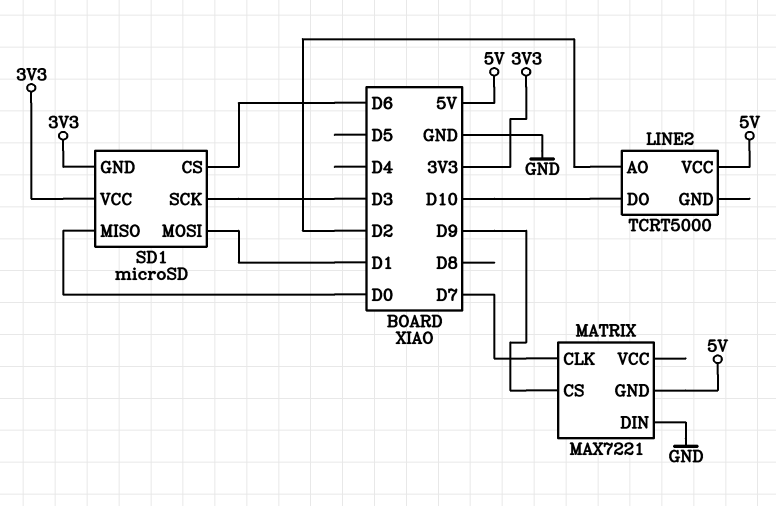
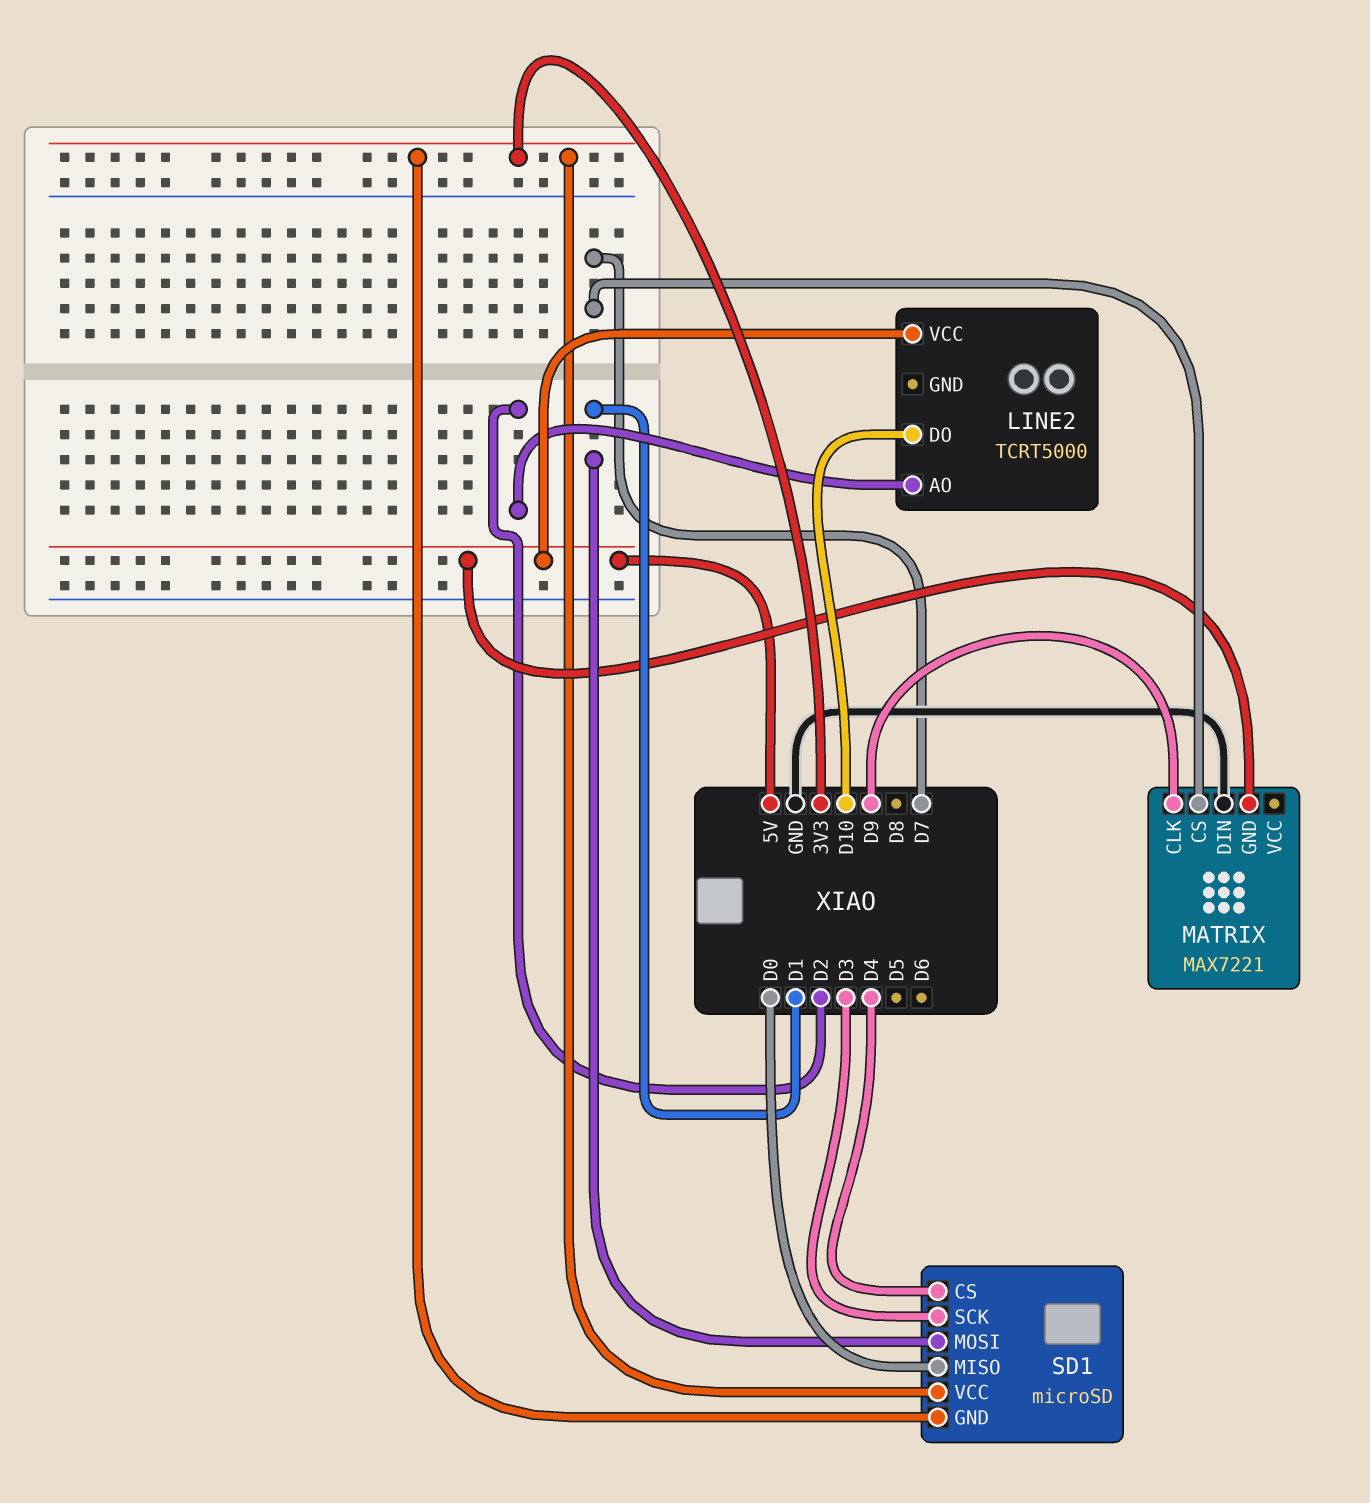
MATRIX pin CLK: D7 -> D9
MATRIX pin CS: D9 -> D7
SD1 pin CS: D6 -> D4

